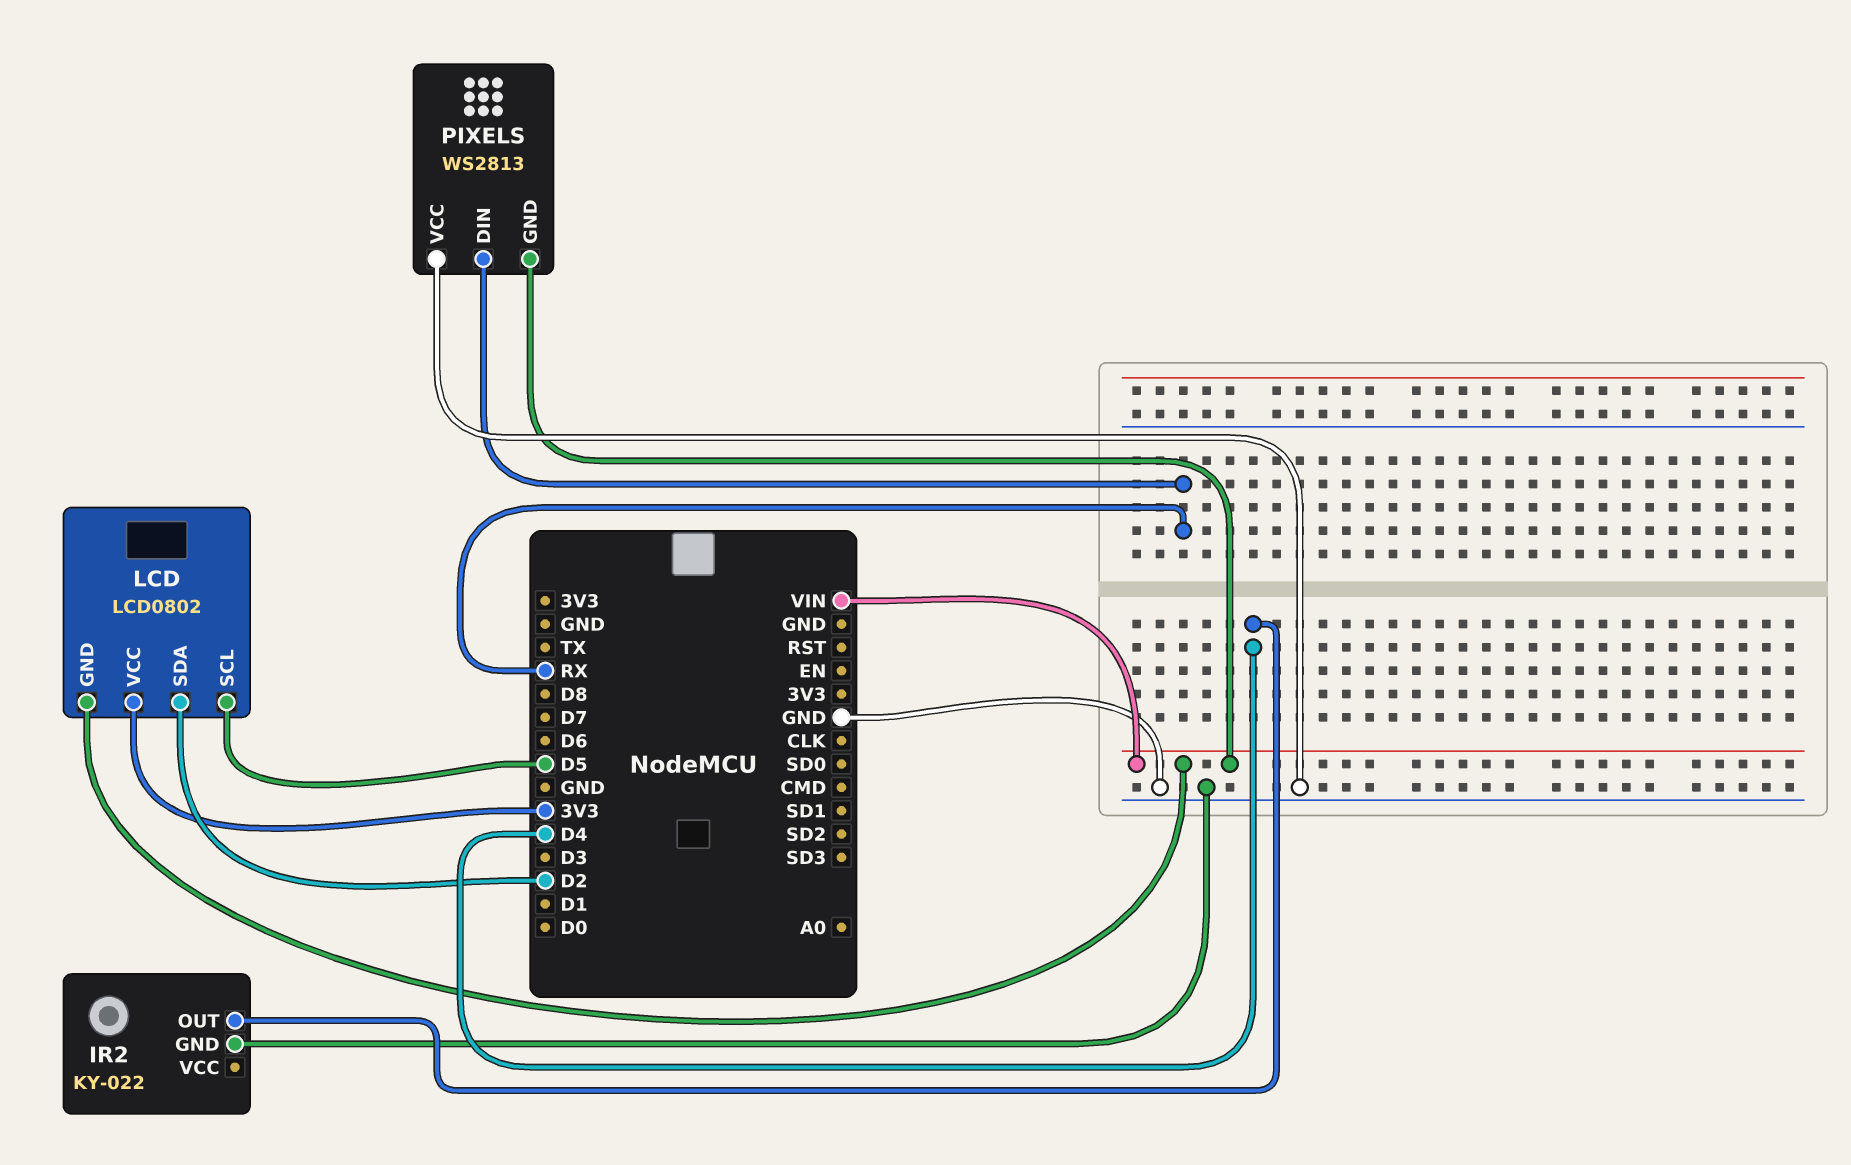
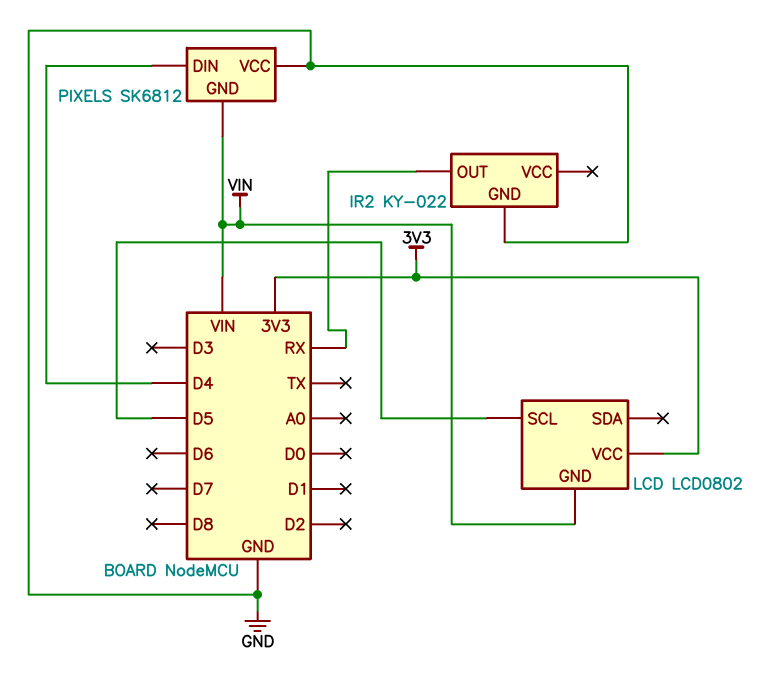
IR2 pin OUT: D4 -> RX
LCD pin SDA: D2 -> none
PIXELS: WS2813 -> SK6812
PIXELS pin DIN: RX -> D4

